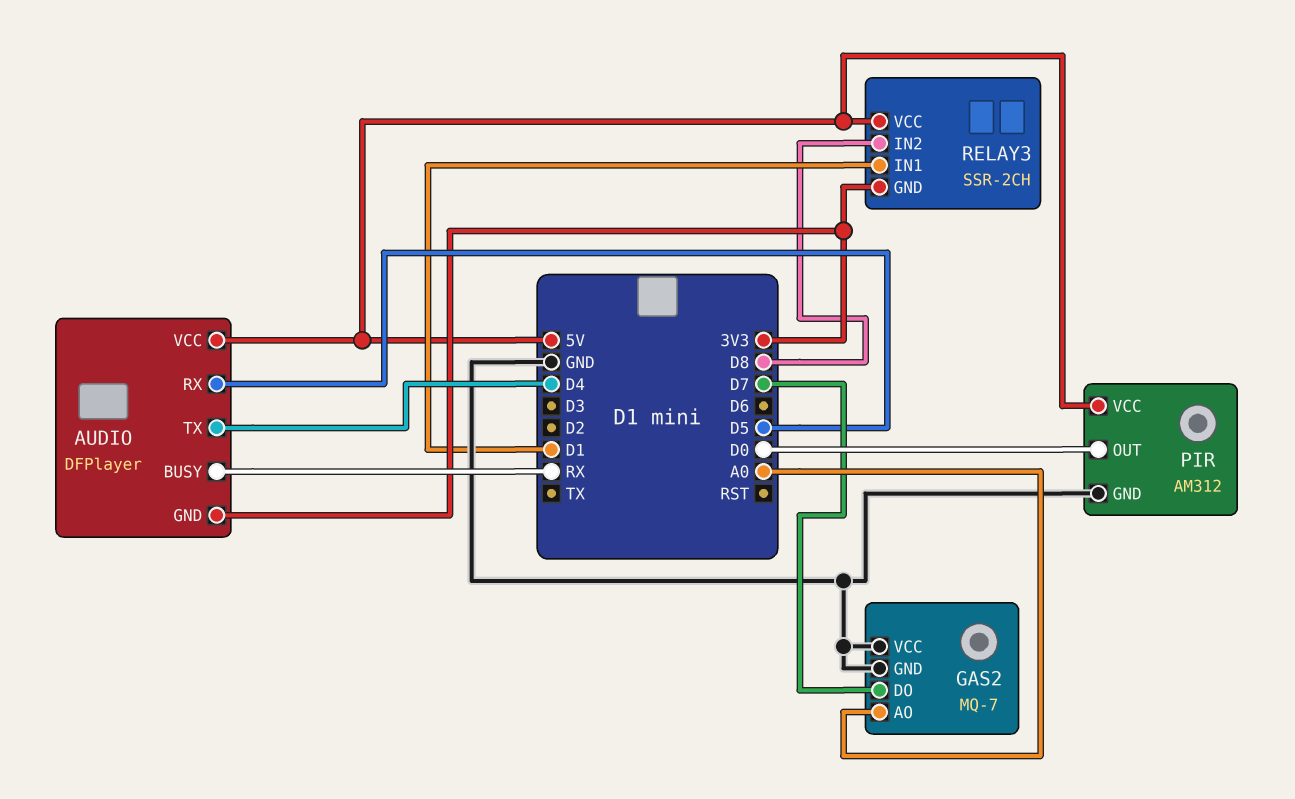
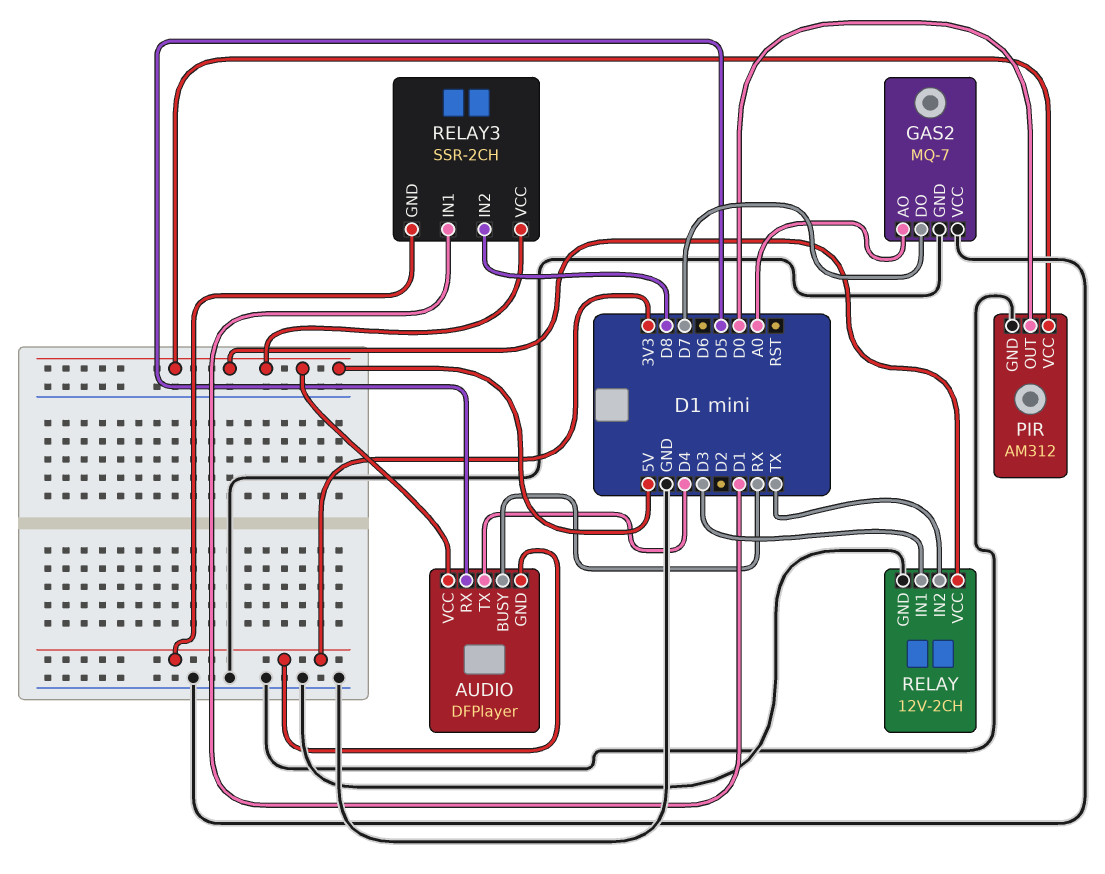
RELAY: none -> 12V-2CH
RELAY pin GND: none -> GND
RELAY pin IN1: none -> D3
RELAY pin IN2: none -> TX
RELAY pin VCC: none -> 5V

